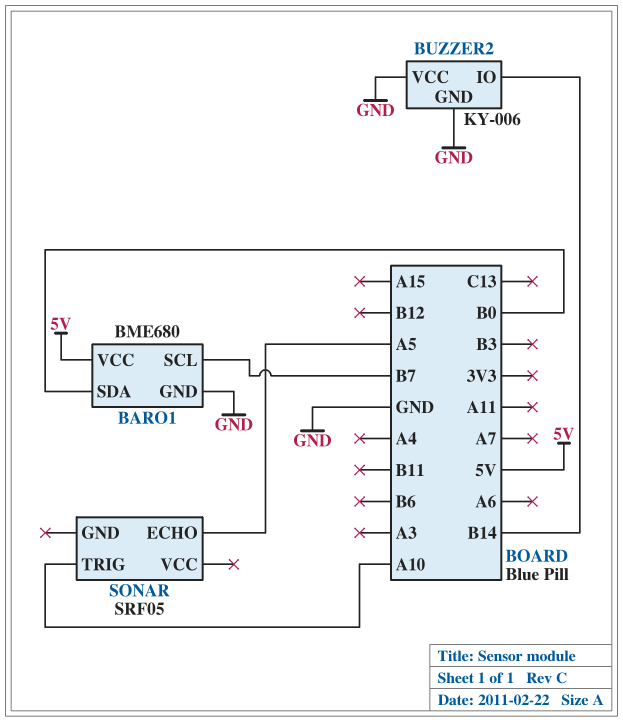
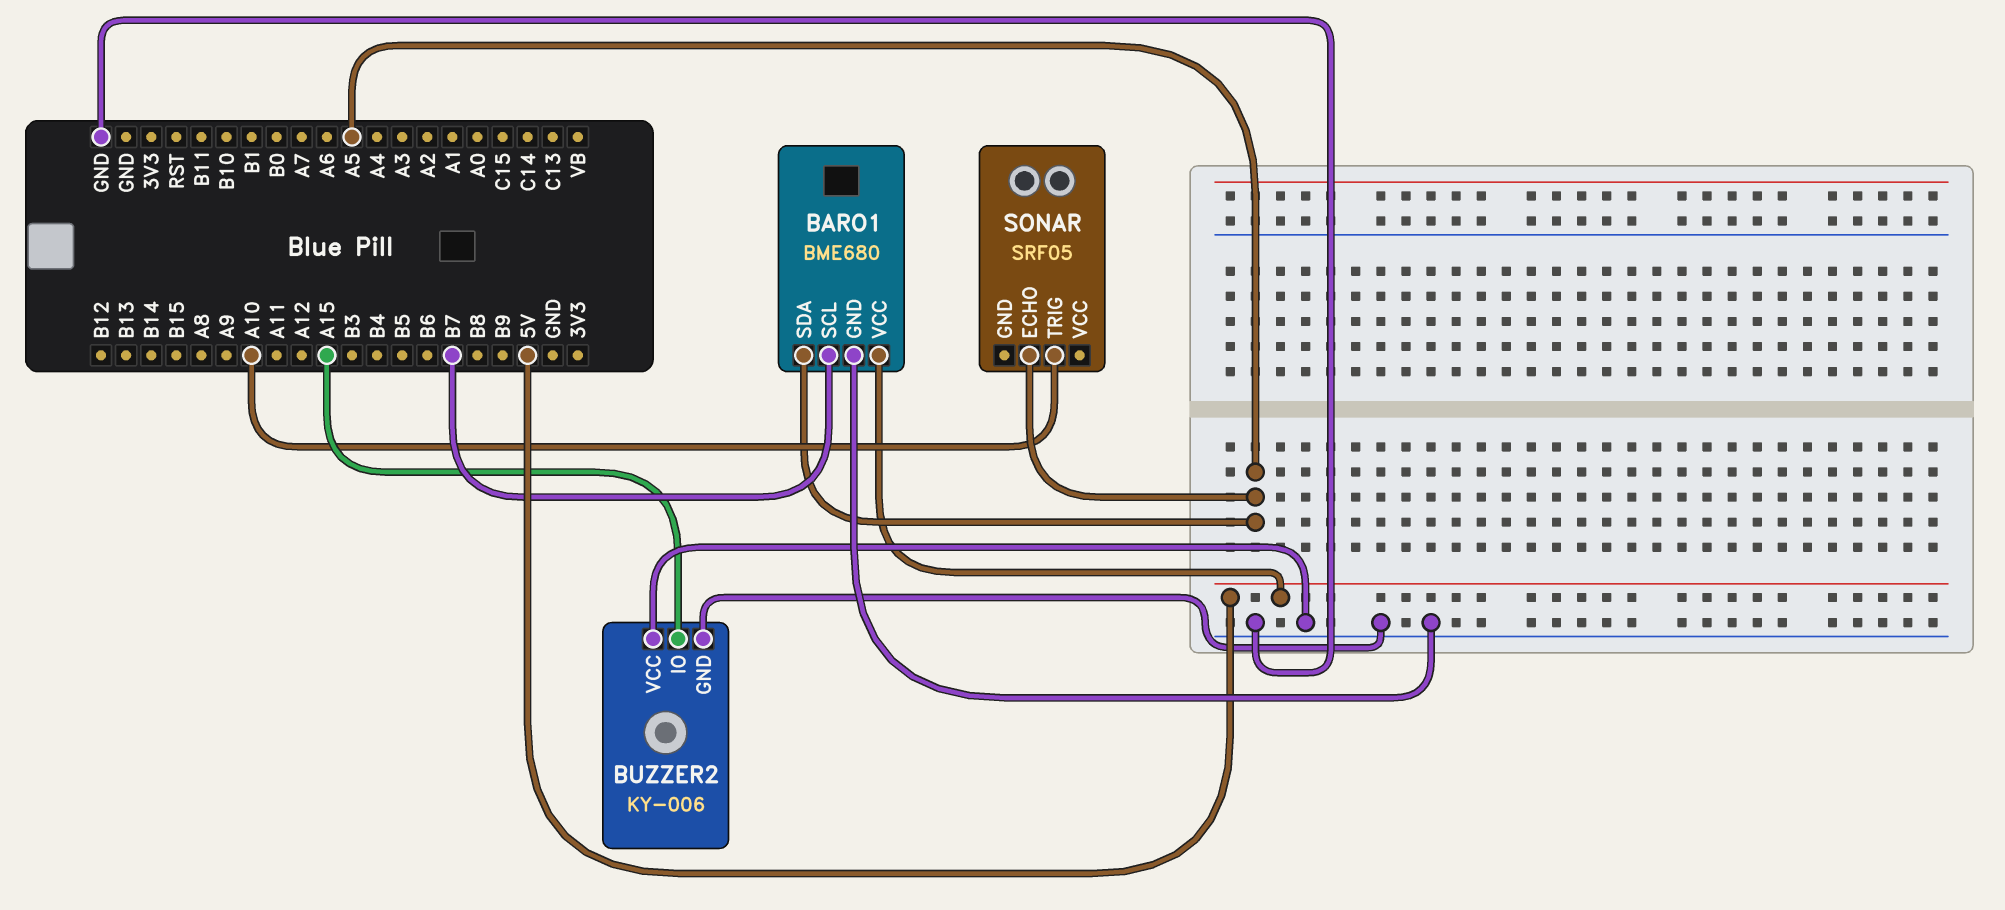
BARO1 pin SDA: B0 -> A5
BUZZER2 pin IO: B14 -> A15

